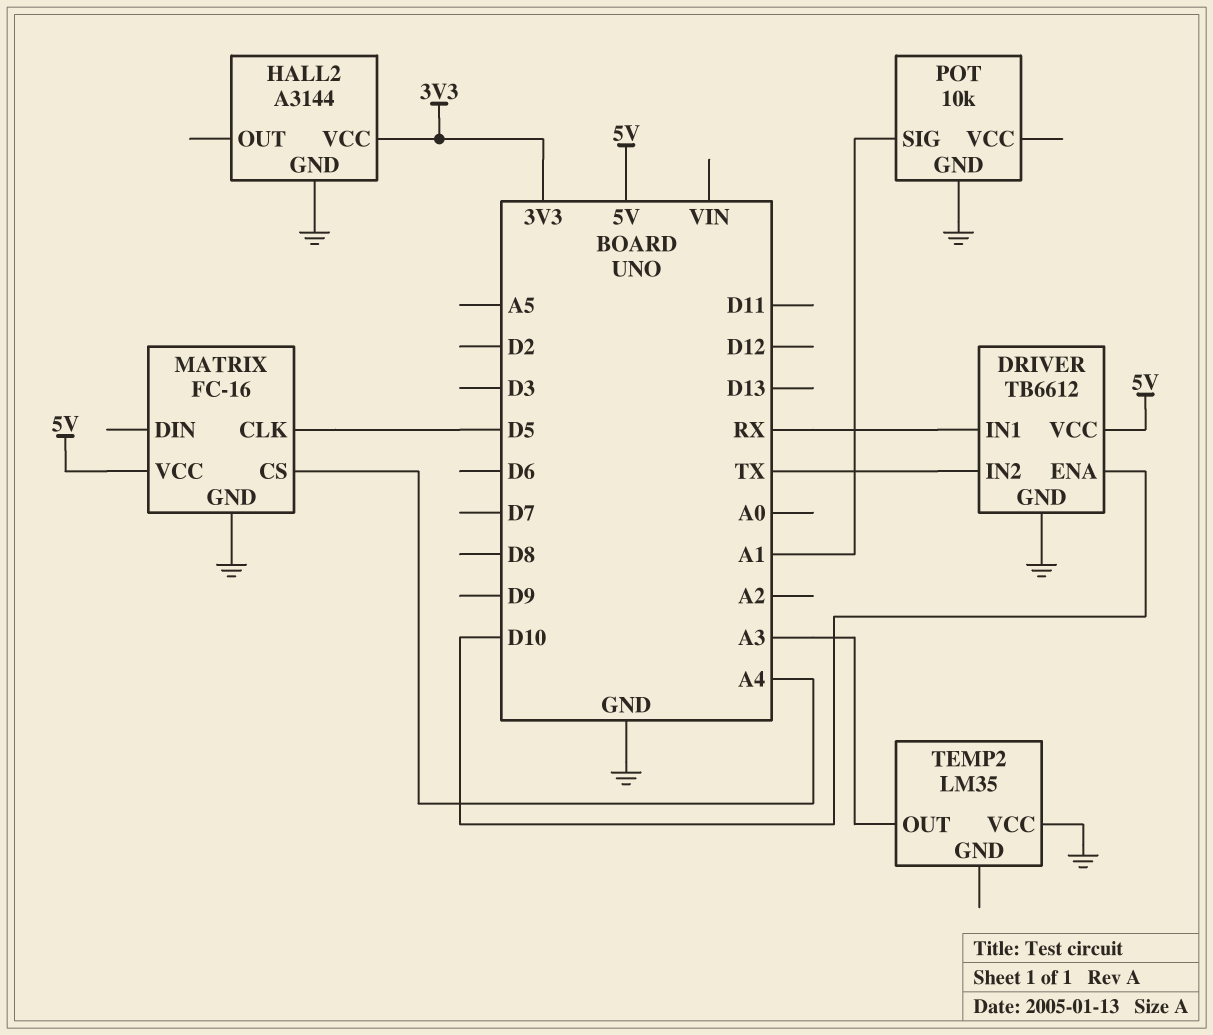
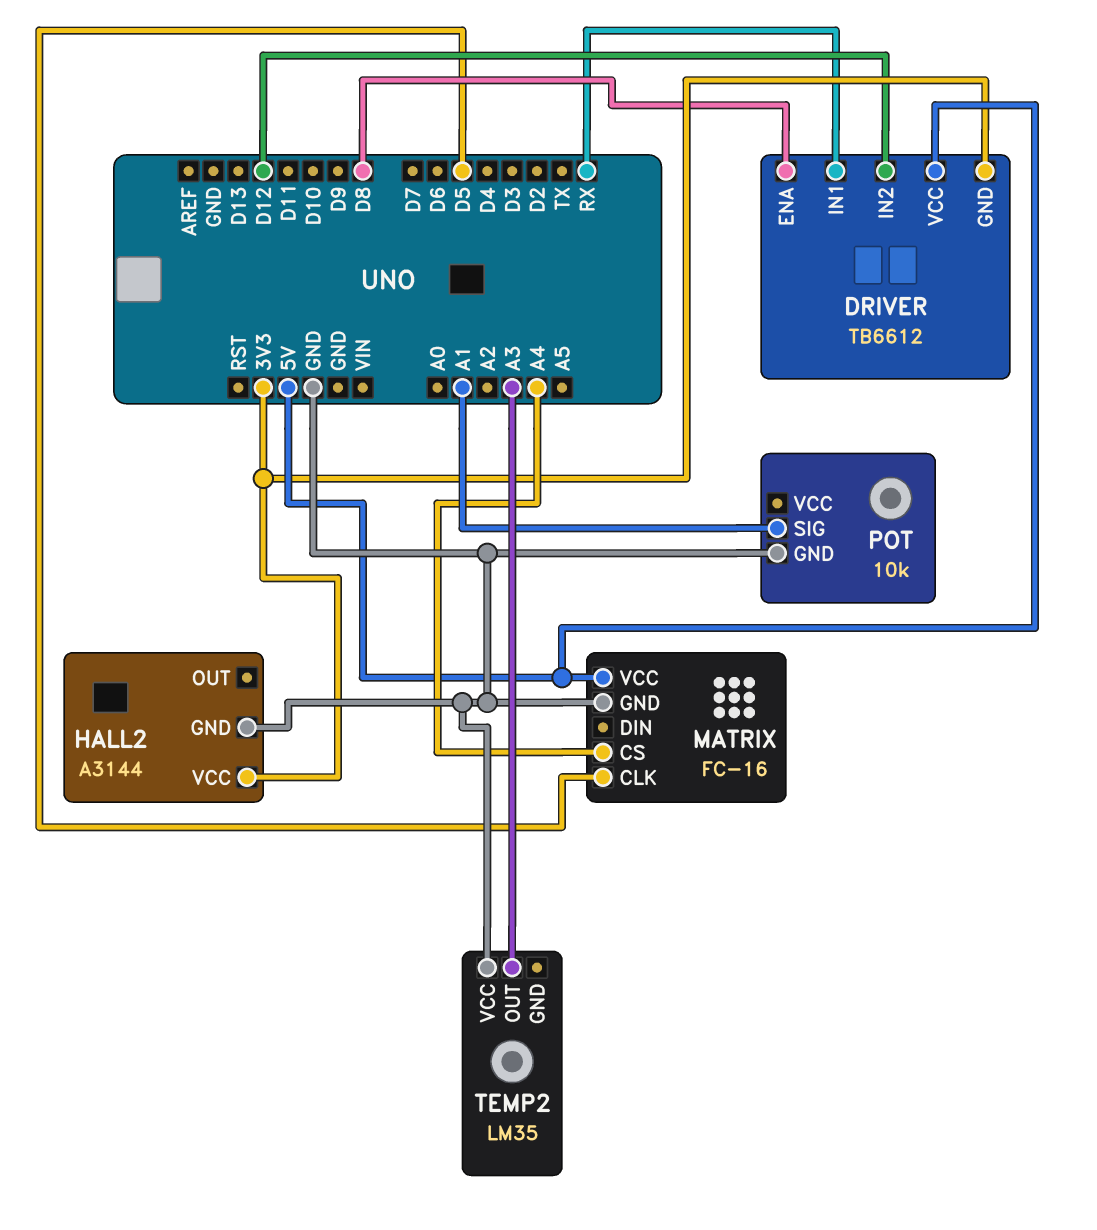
DRIVER pin ENA: D10 -> D8
DRIVER pin GND: GND -> 3V3
DRIVER pin IN2: TX -> D12

